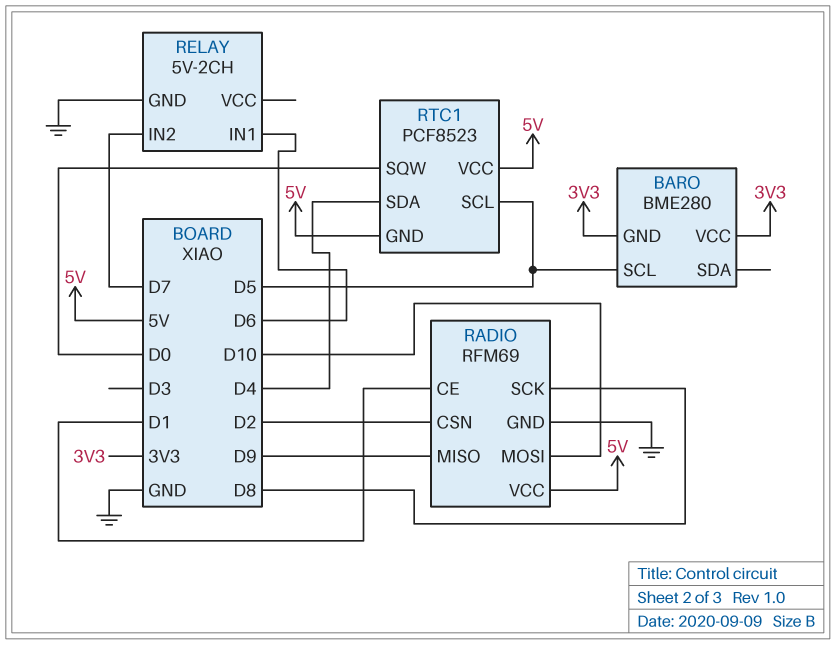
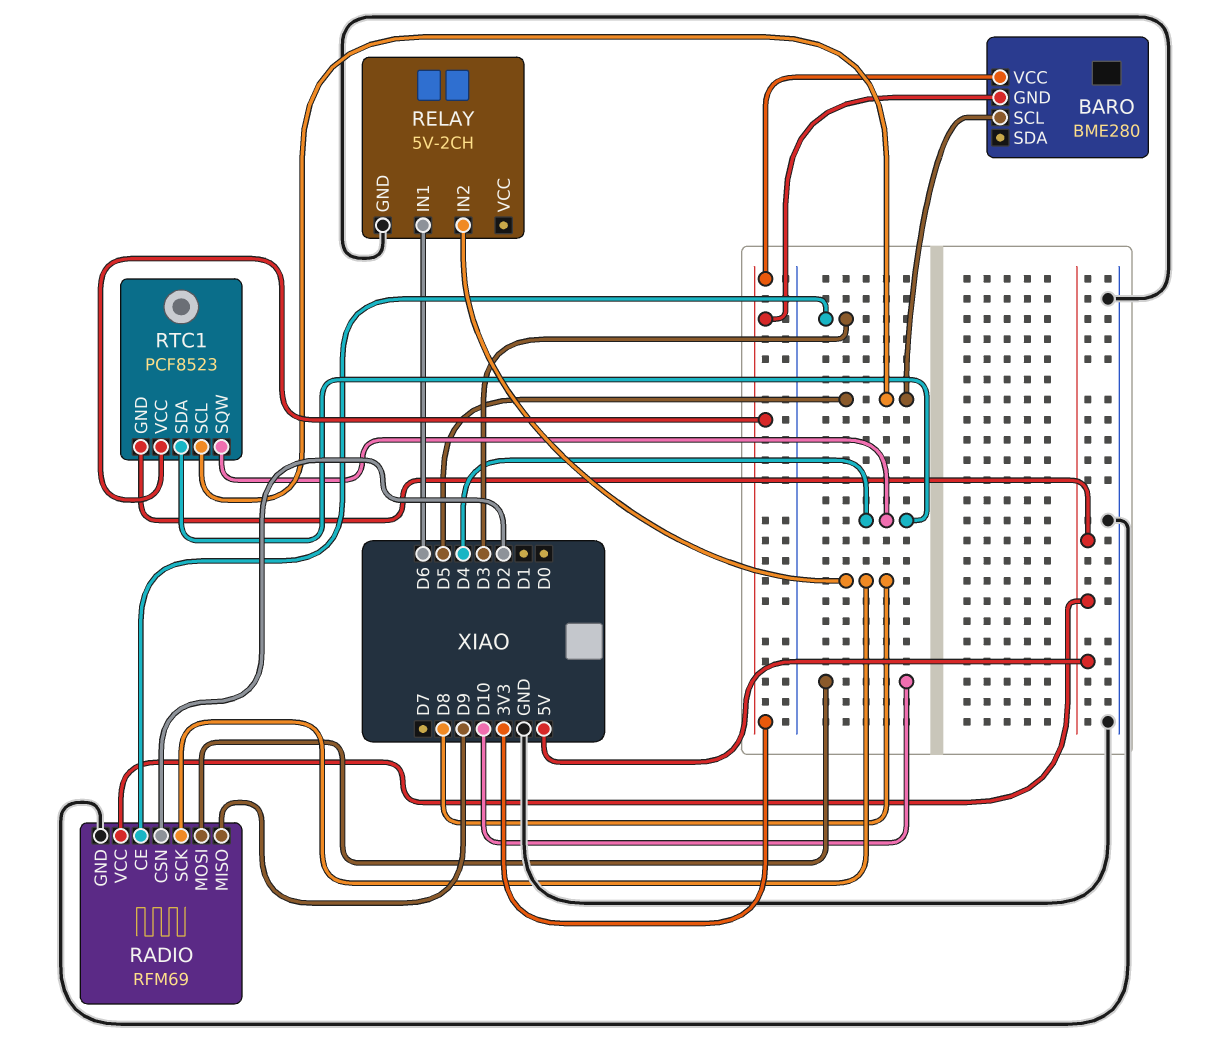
RADIO pin CE: D1 -> D3
RELAY pin IN2: D7 -> D8
RTC1 pin SQW: D0 -> D4
RTC1 pin VCC: 5V -> 3V3

